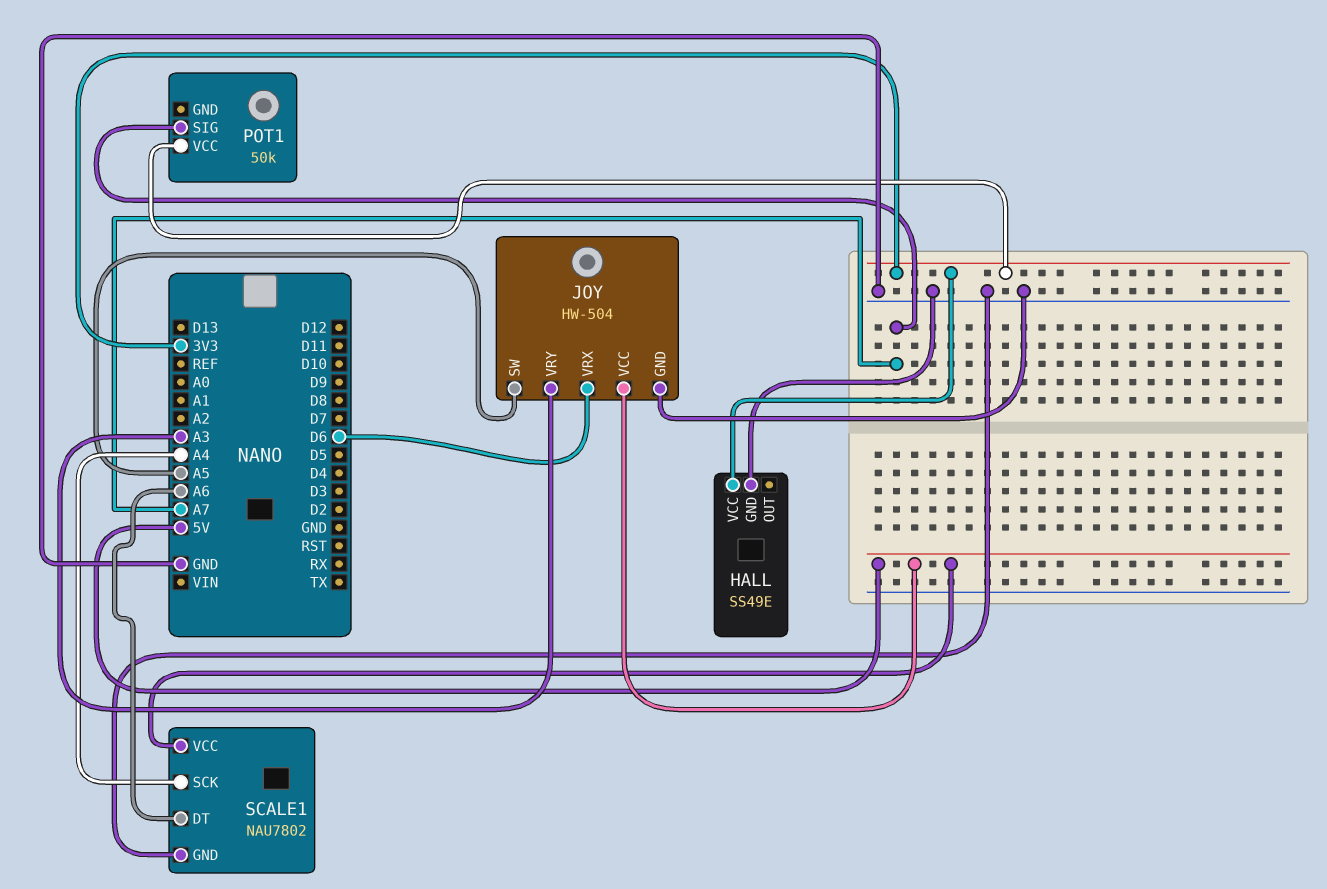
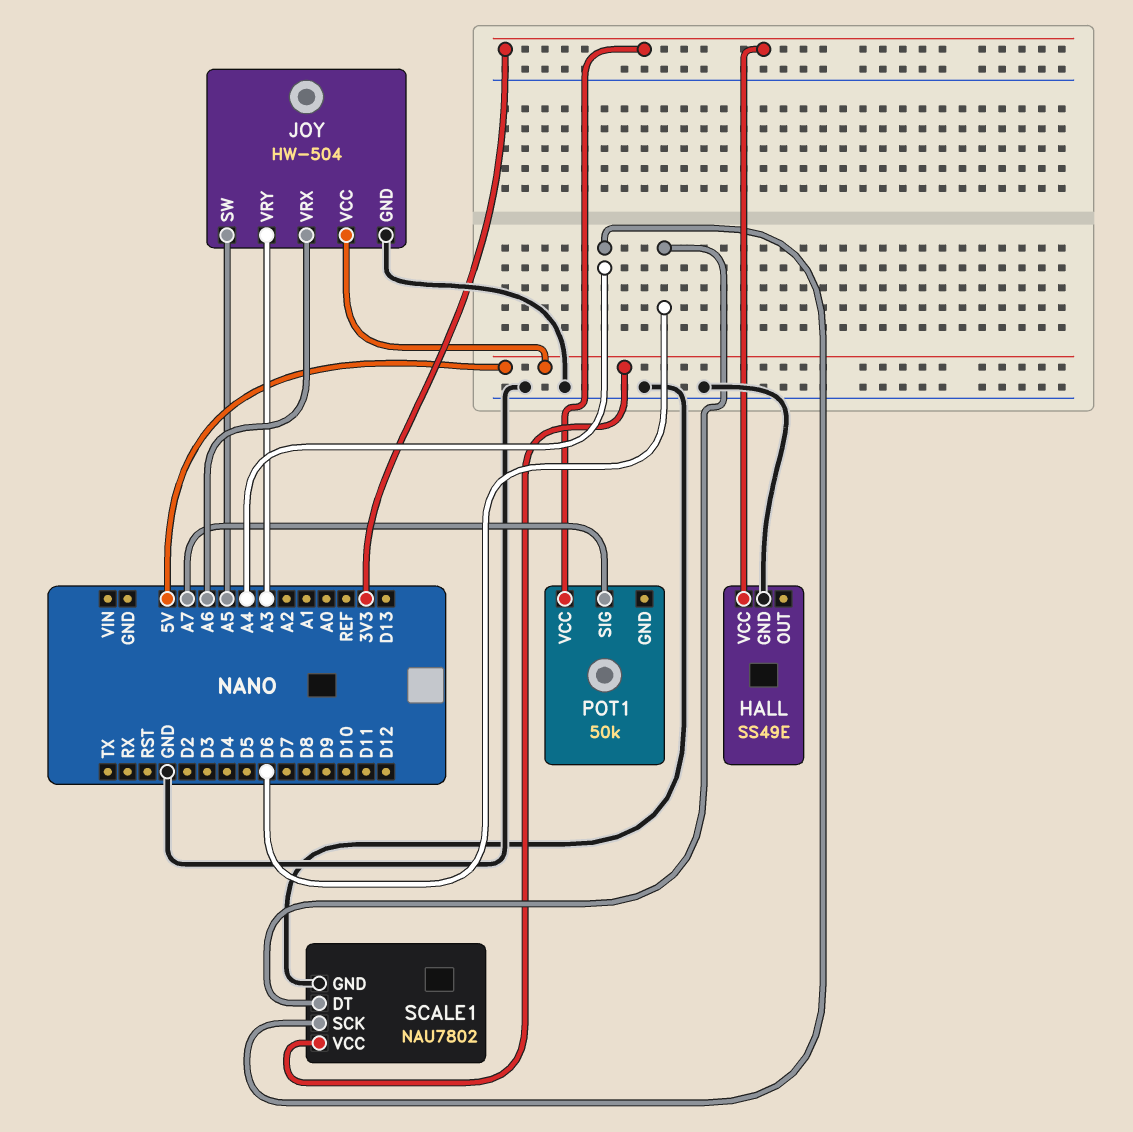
JOY pin VRX: D6 -> A6
SCALE1 pin DT: A6 -> D6

